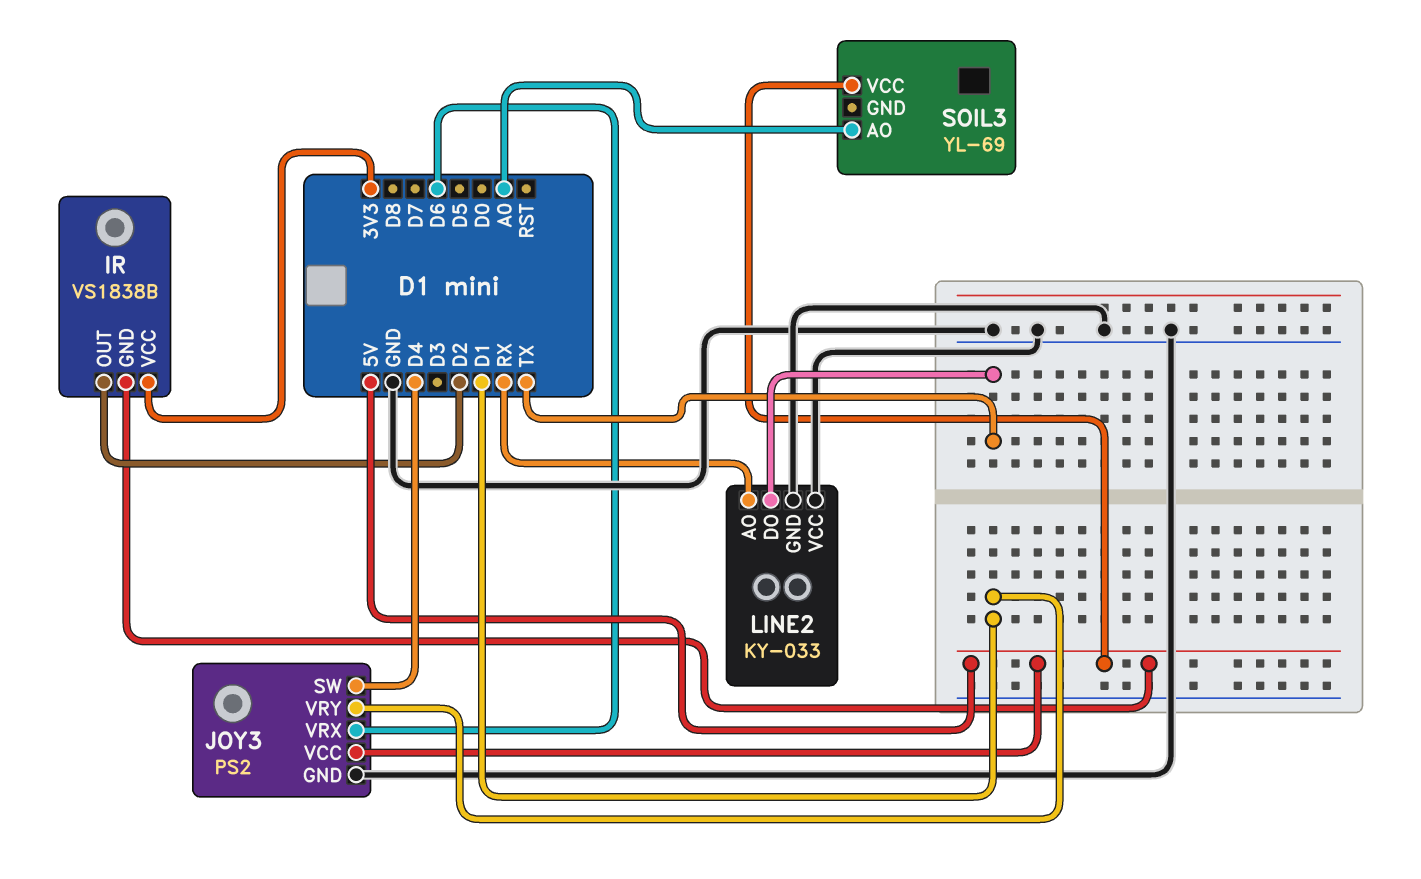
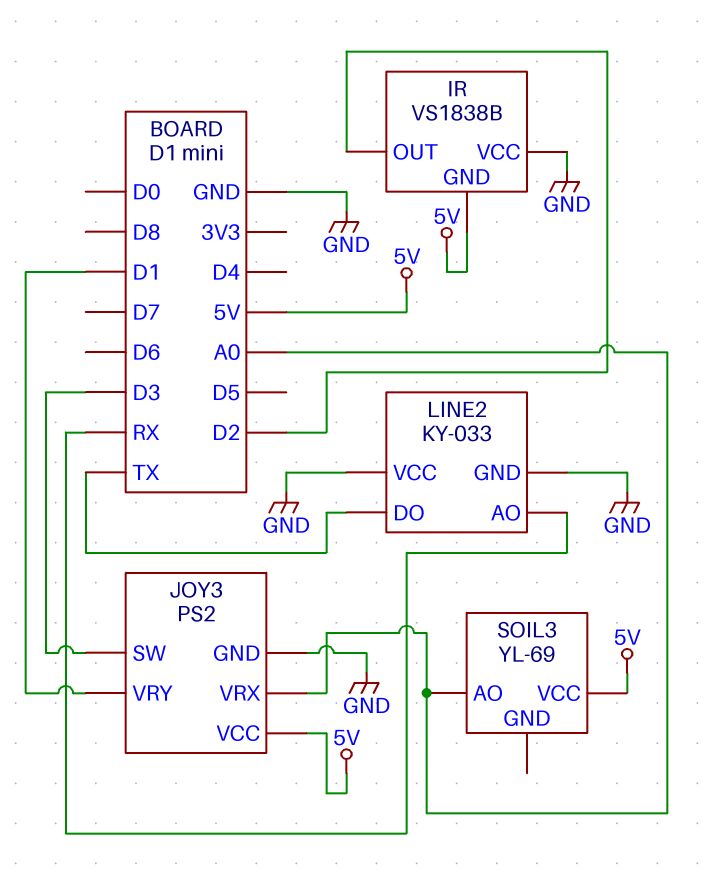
IR pin VCC: 3V3 -> GND
JOY3 pin SW: D4 -> D3
JOY3 pin VRX: D6 -> A0

